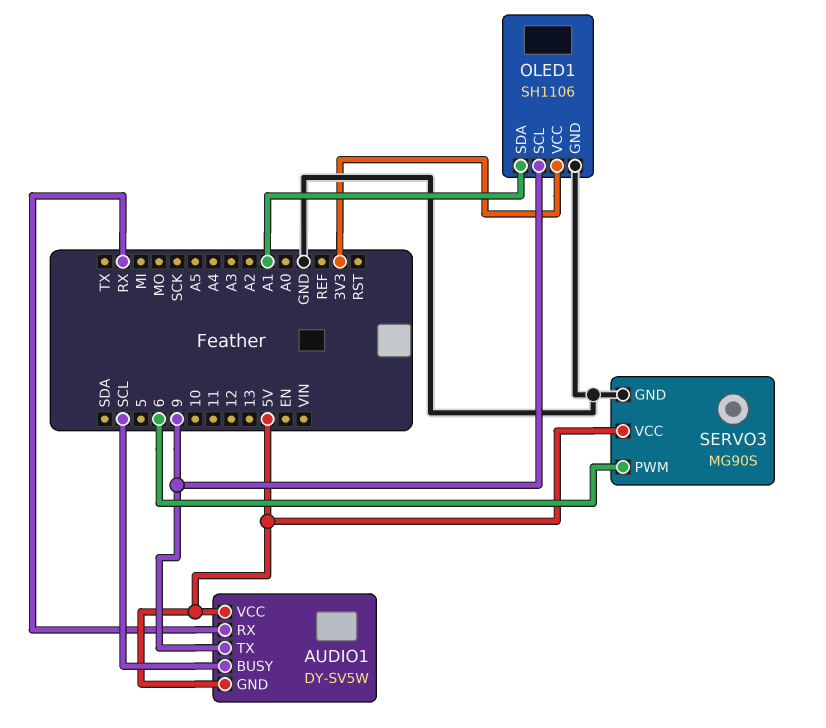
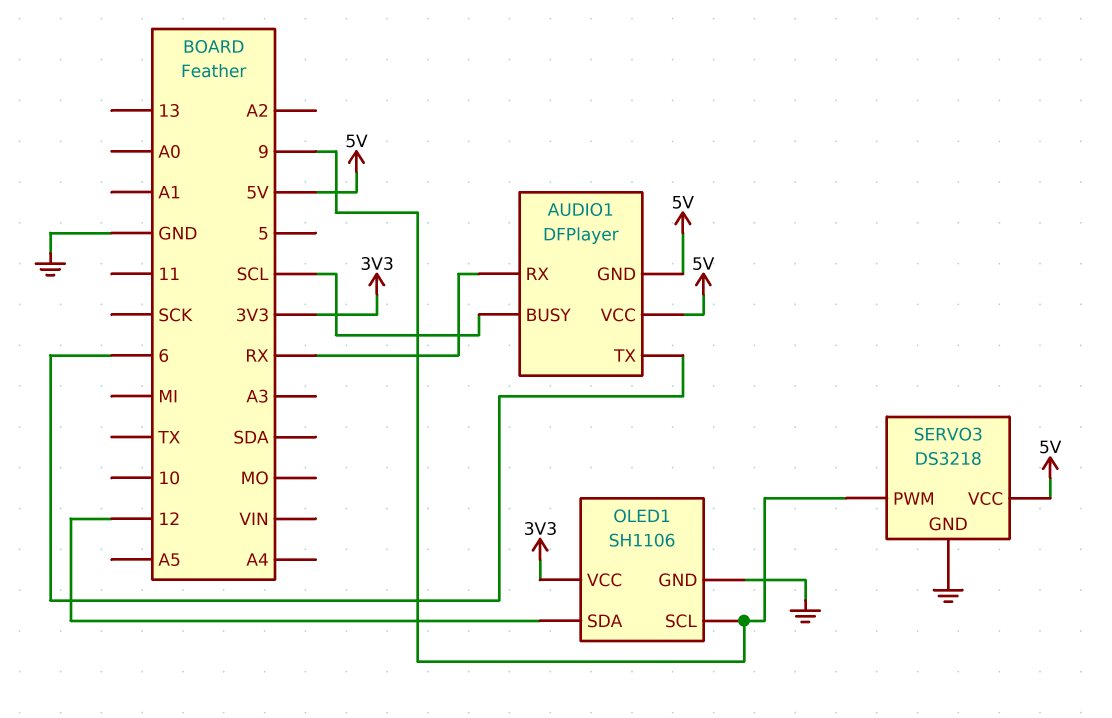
AUDIO1: DY-SV5W -> DFPlayer
AUDIO1 pin TX: 9 -> 6
OLED1 pin SDA: A1 -> 12
SERVO3: MG90S -> DS3218
SERVO3 pin PWM: 6 -> 9

